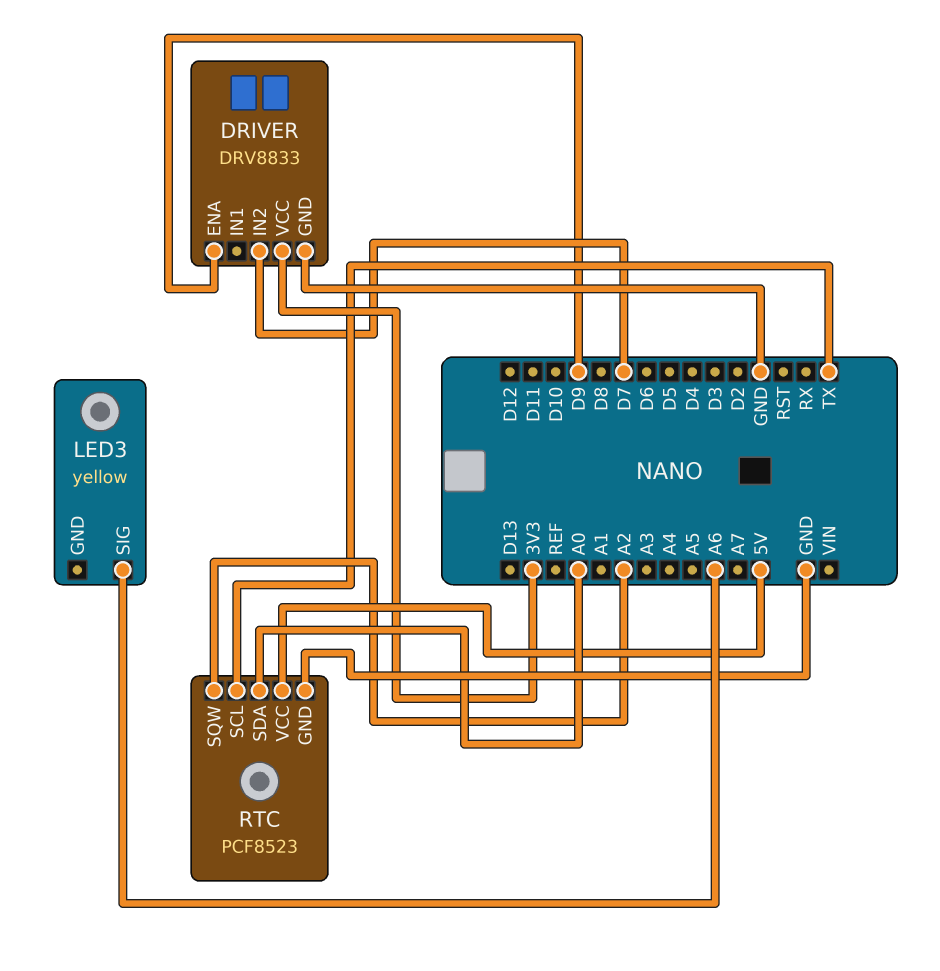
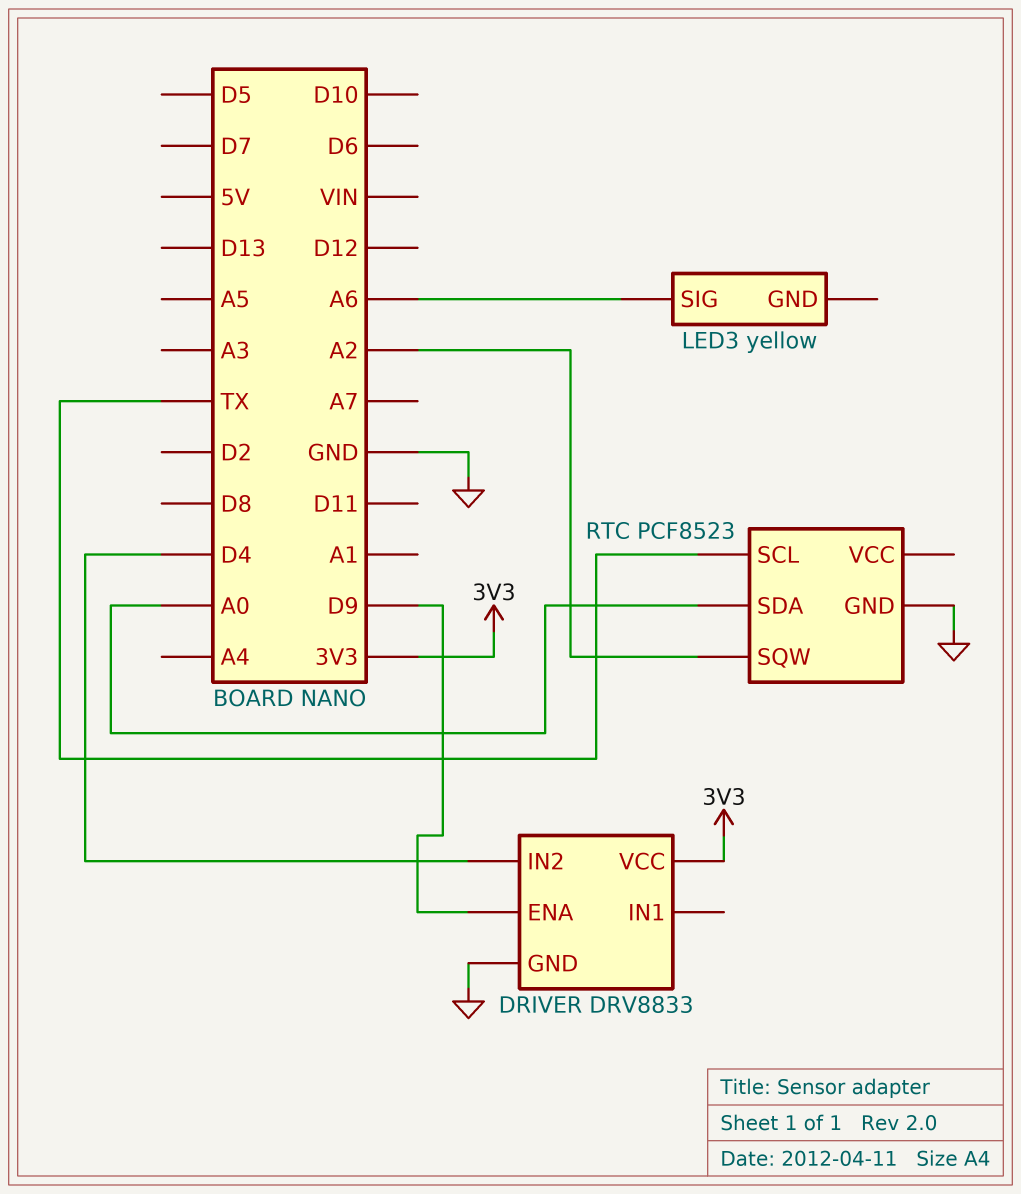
DRIVER pin IN2: D7 -> D4
RTC pin VCC: 5V -> none

